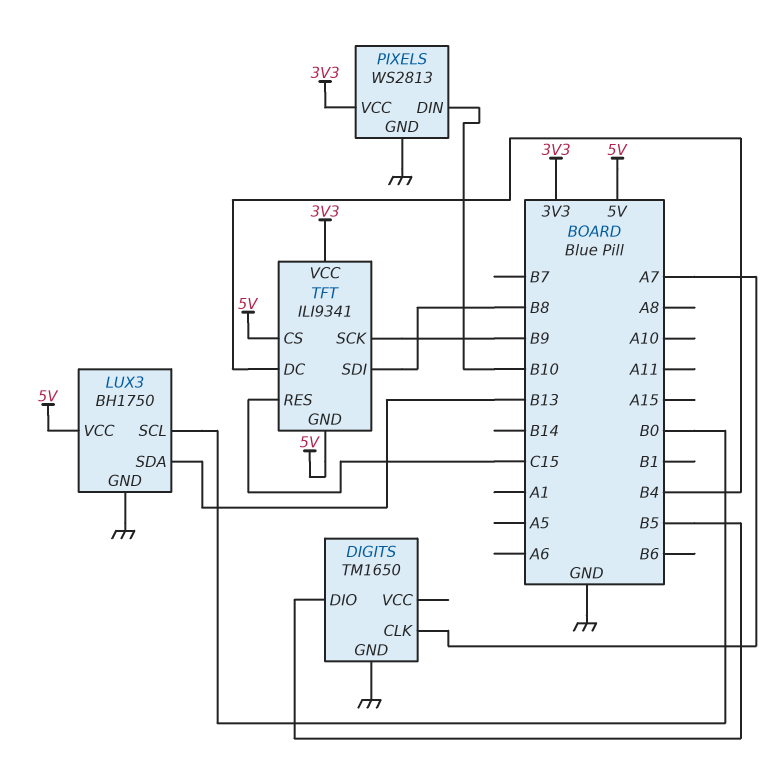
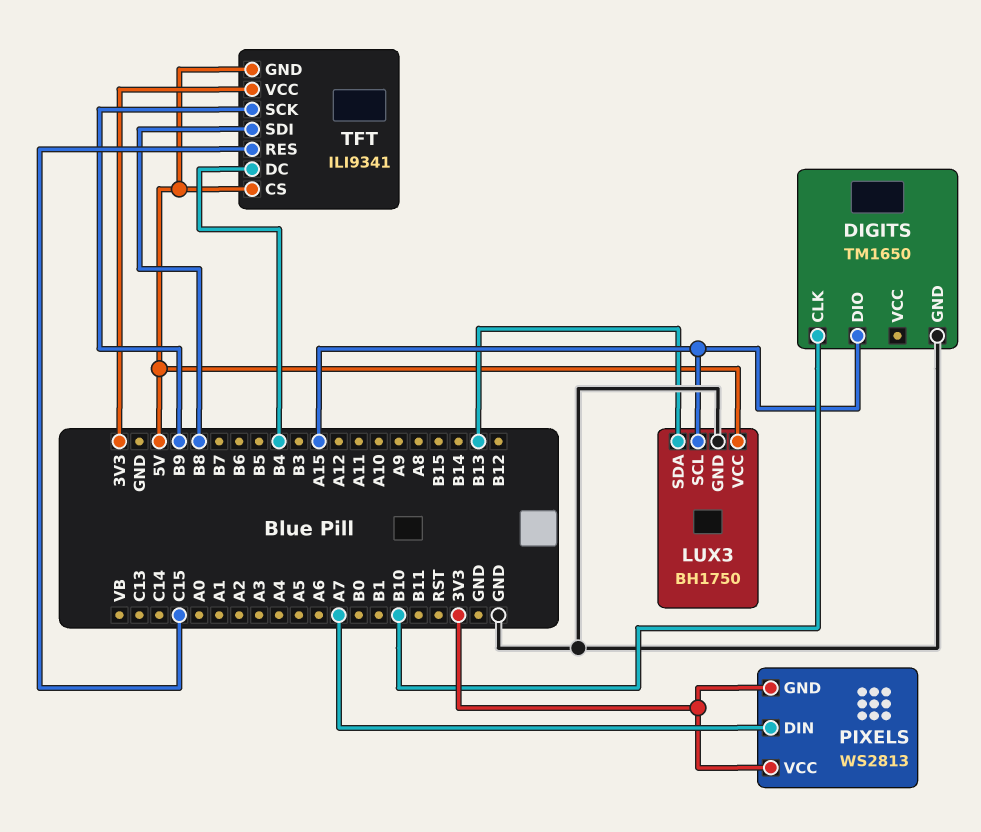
DIGITS pin CLK: A7 -> B10
DIGITS pin DIO: B5 -> A15
LUX3 pin SCL: B0 -> A15
PIXELS pin DIN: B10 -> A7
PIXELS pin GND: GND -> 3V3

